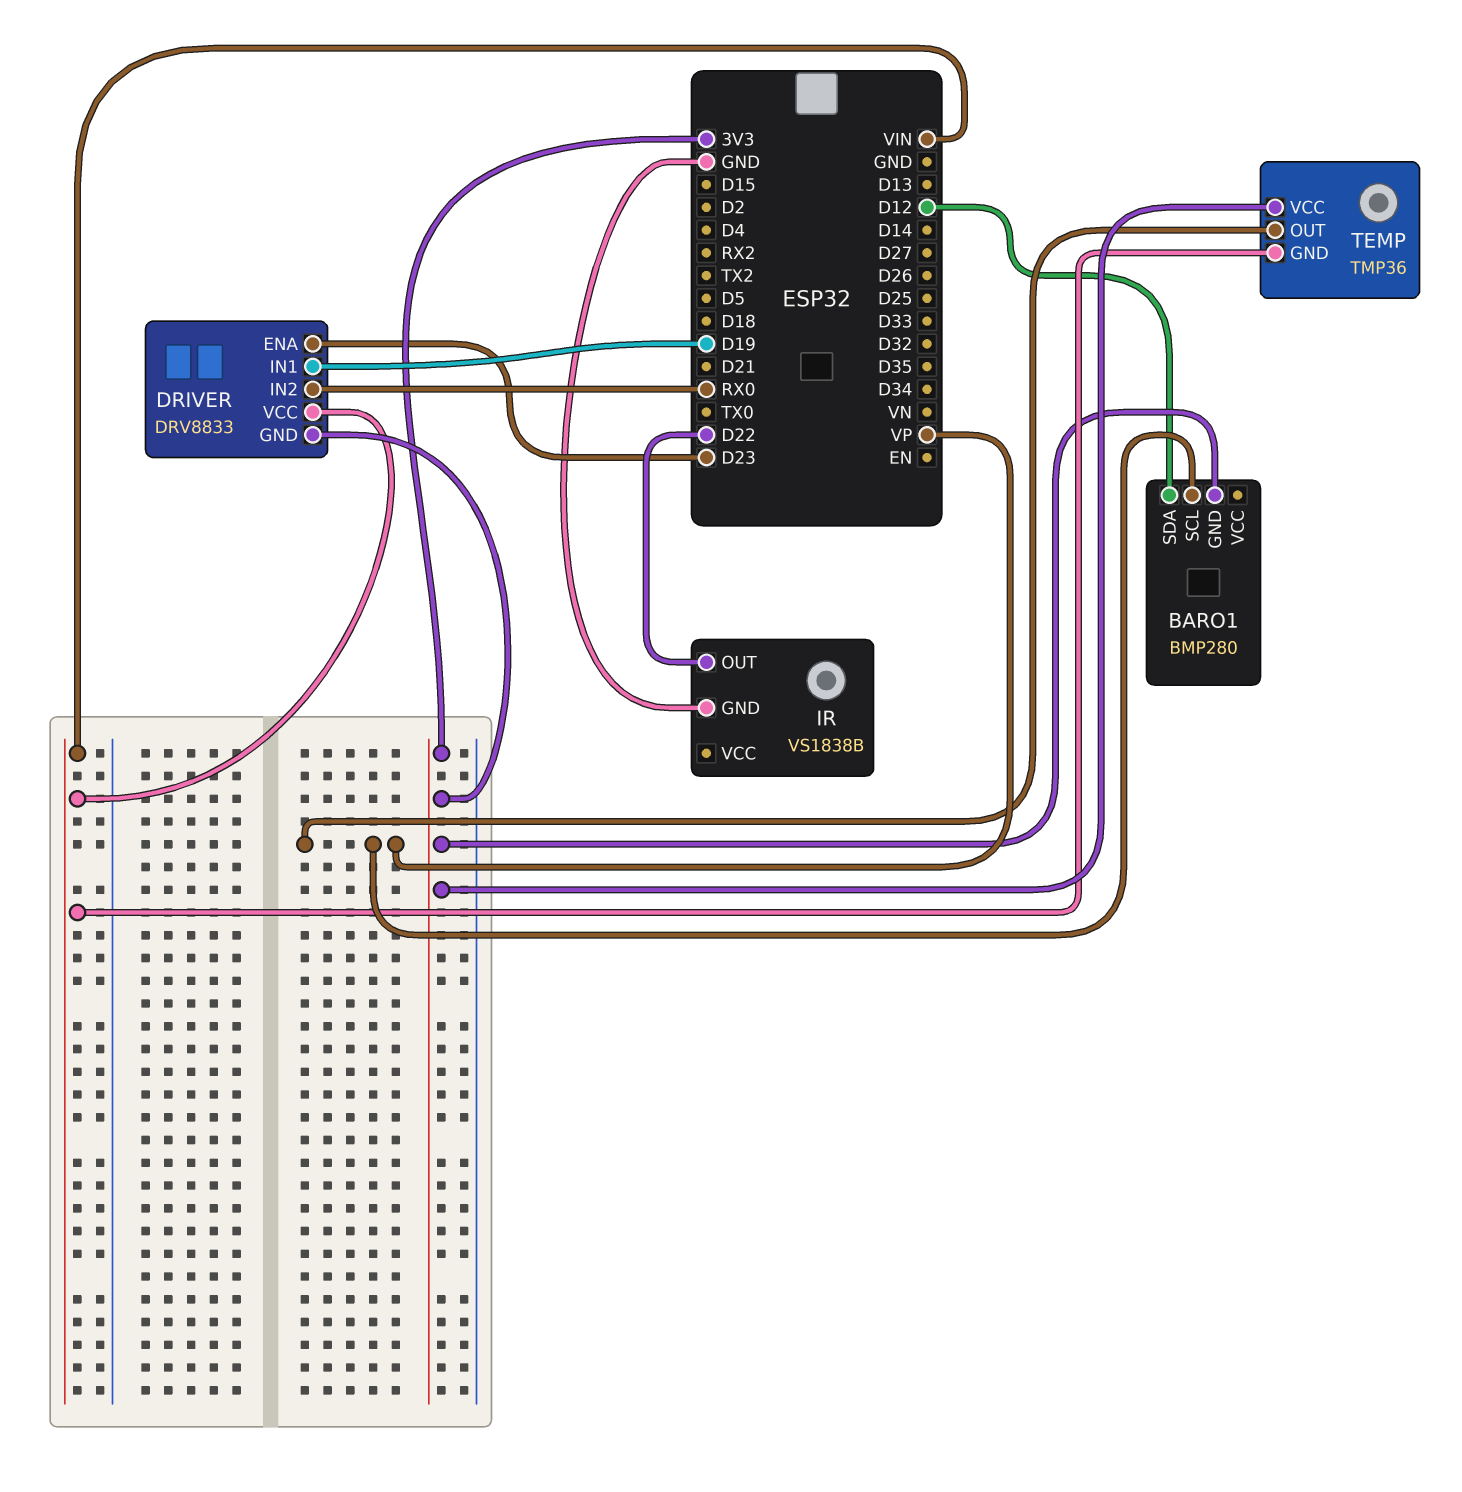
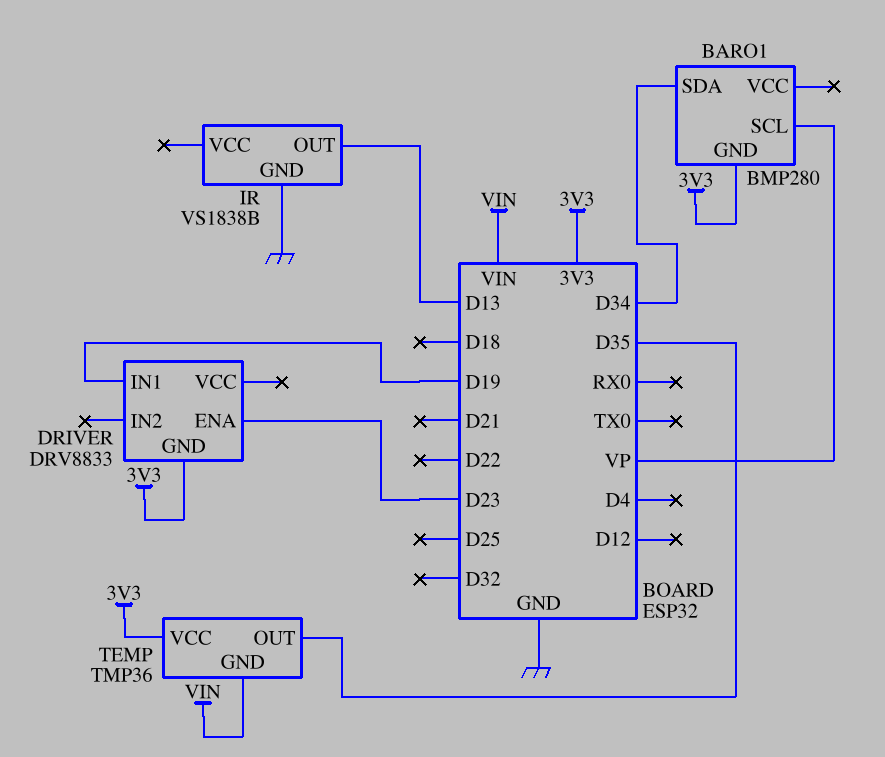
BARO1 pin SDA: D12 -> D34
DRIVER pin IN2: RX0 -> none
DRIVER pin VCC: VIN -> none
IR pin OUT: D22 -> D13
TEMP pin OUT: VP -> D35

